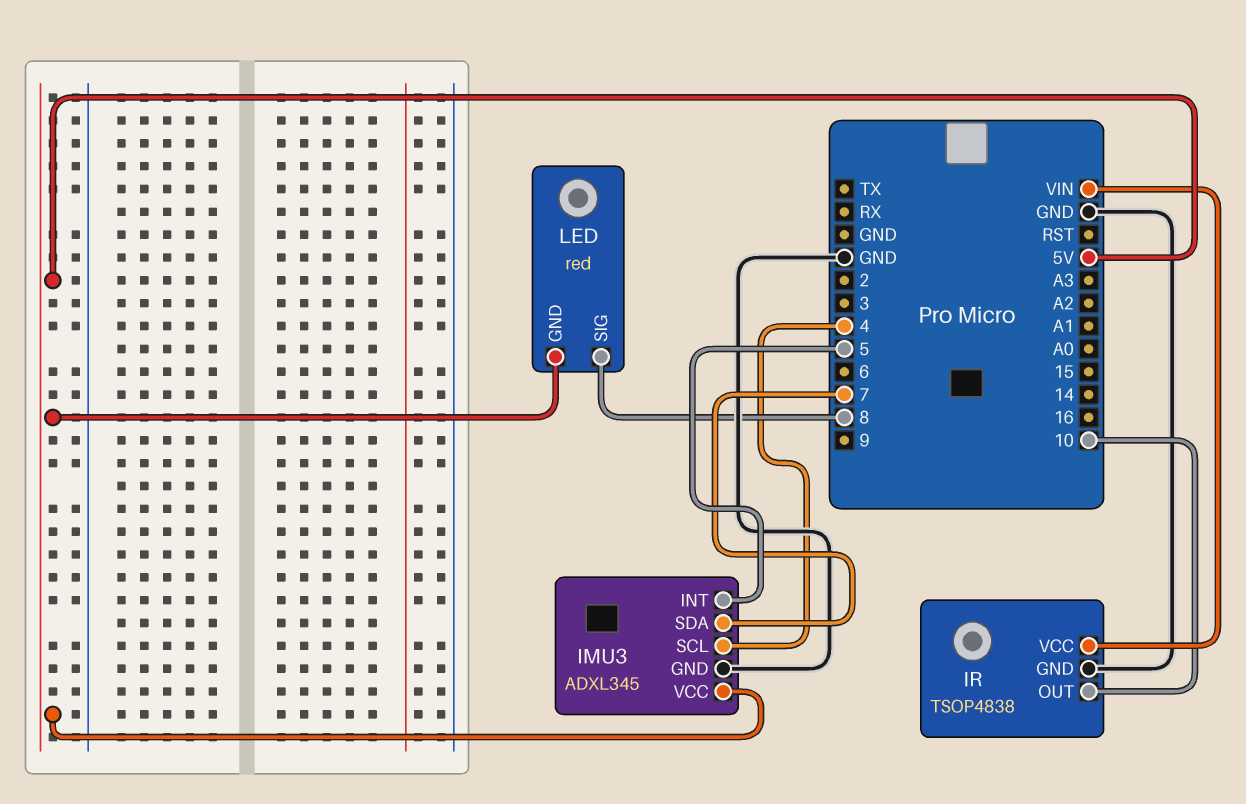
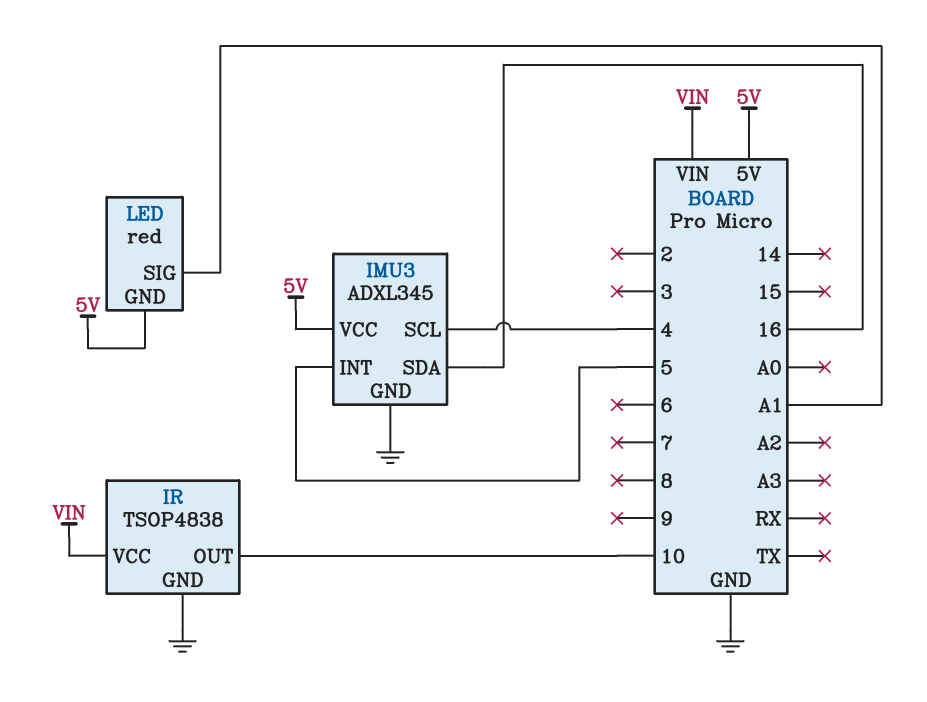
IMU3 pin SDA: 7 -> 16
LED pin SIG: 8 -> A1

